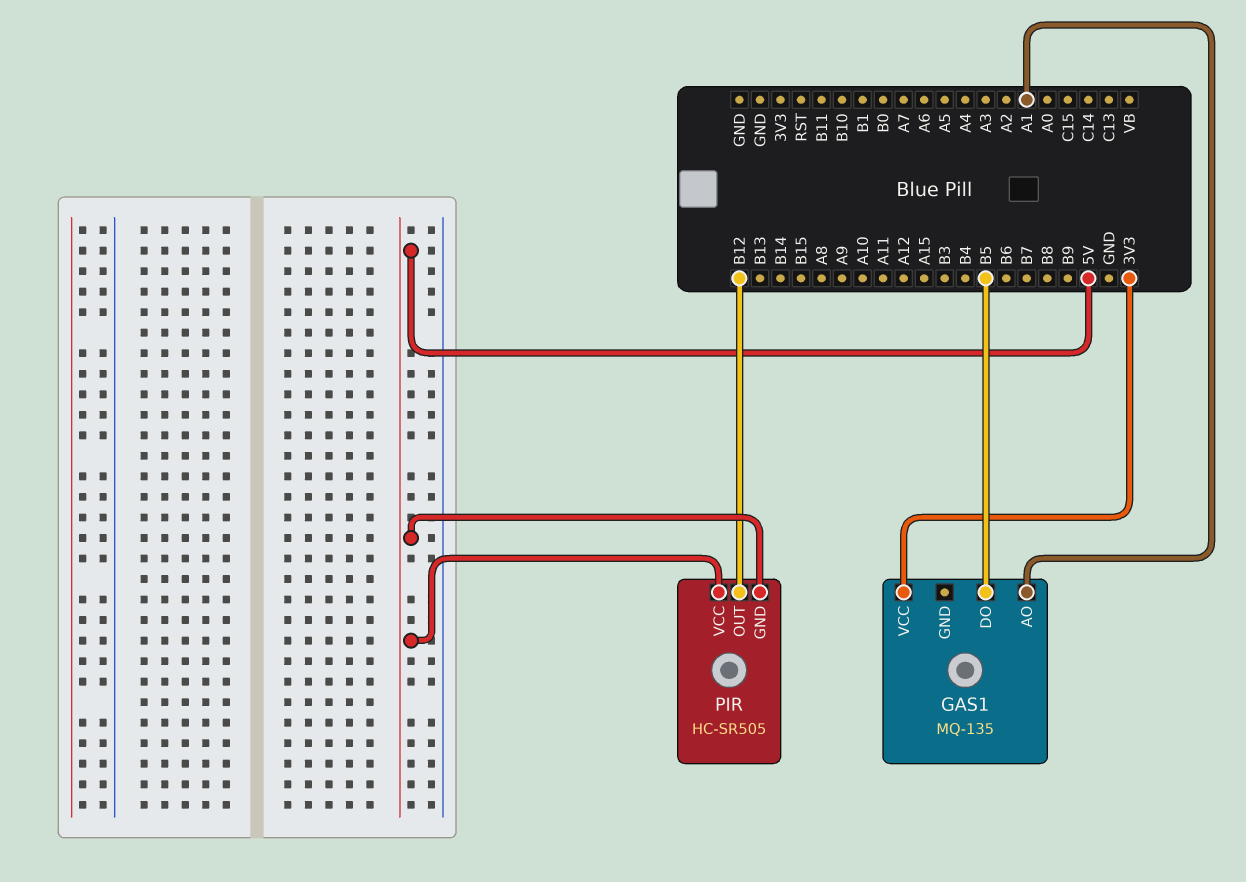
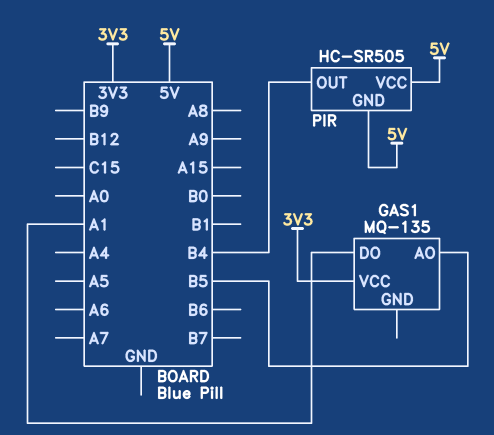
GAS1 pin AO: A1 -> B5
GAS1 pin DO: B5 -> A1
PIR pin OUT: B12 -> B4

